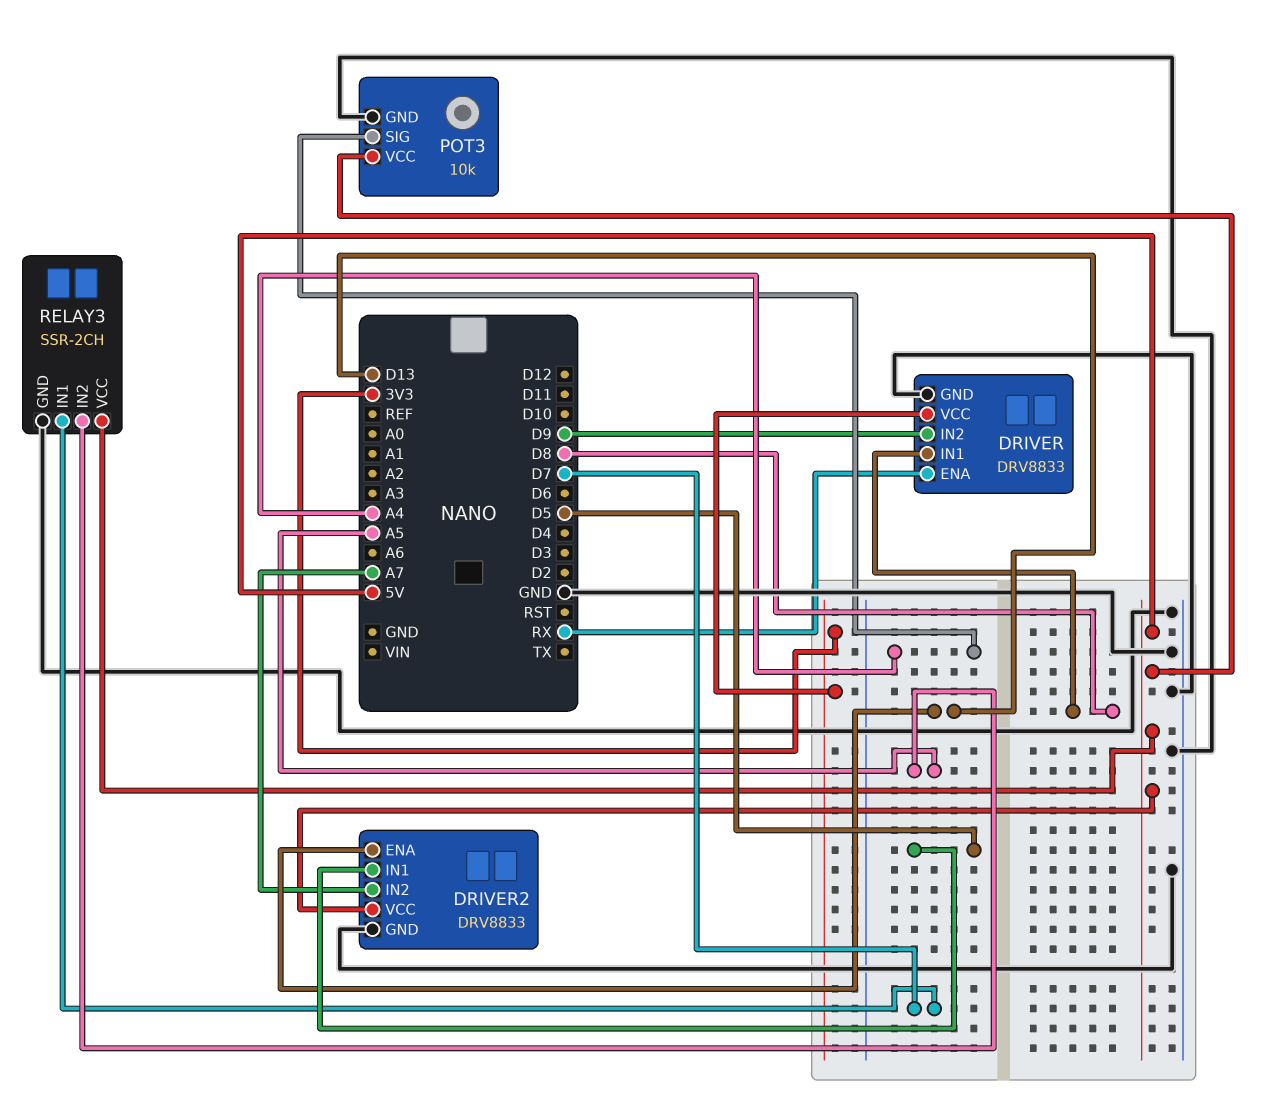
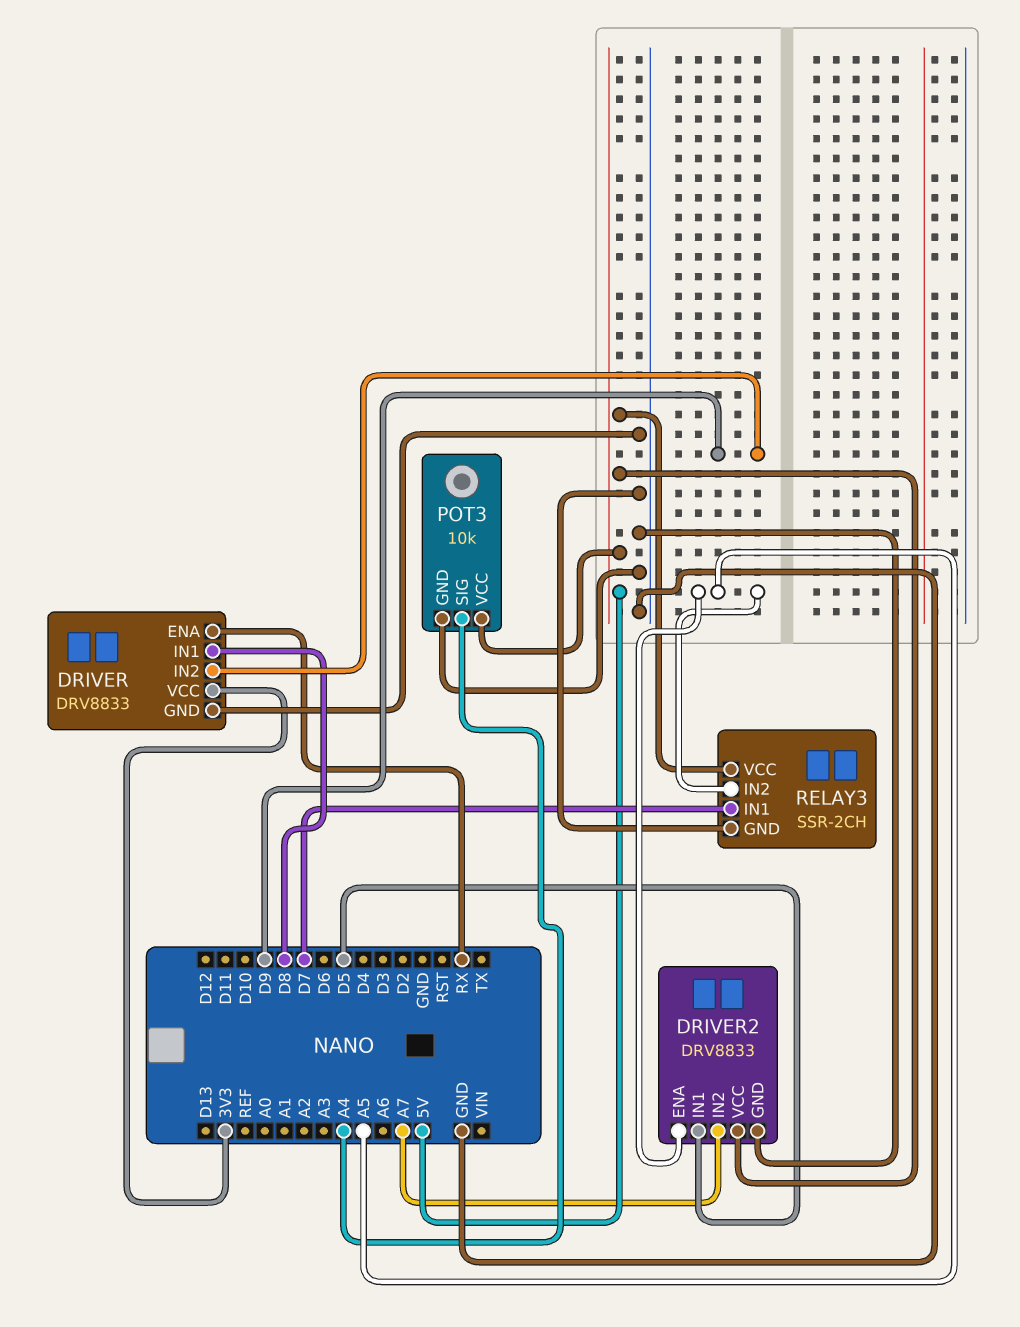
DRIVER2 pin ENA: D13 -> A5

